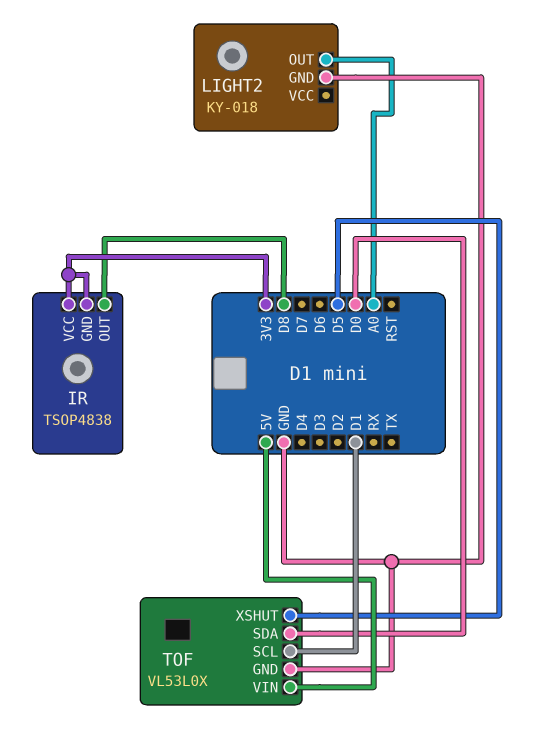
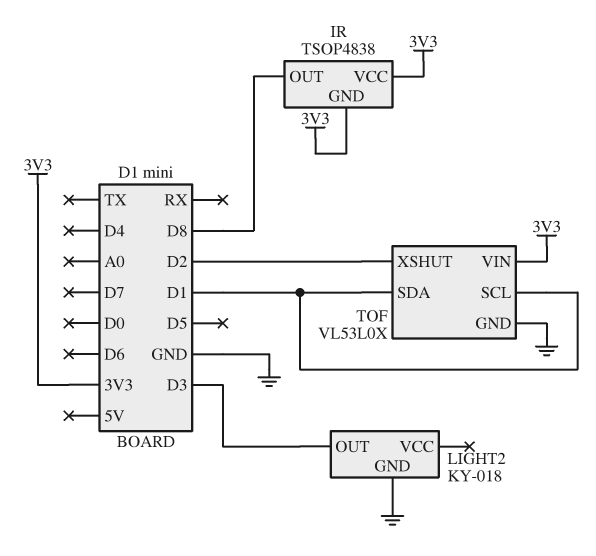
LIGHT2 pin OUT: A0 -> D3
TOF pin SDA: D0 -> D1
TOF pin VIN: 5V -> 3V3
TOF pin XSHUT: D5 -> D2

